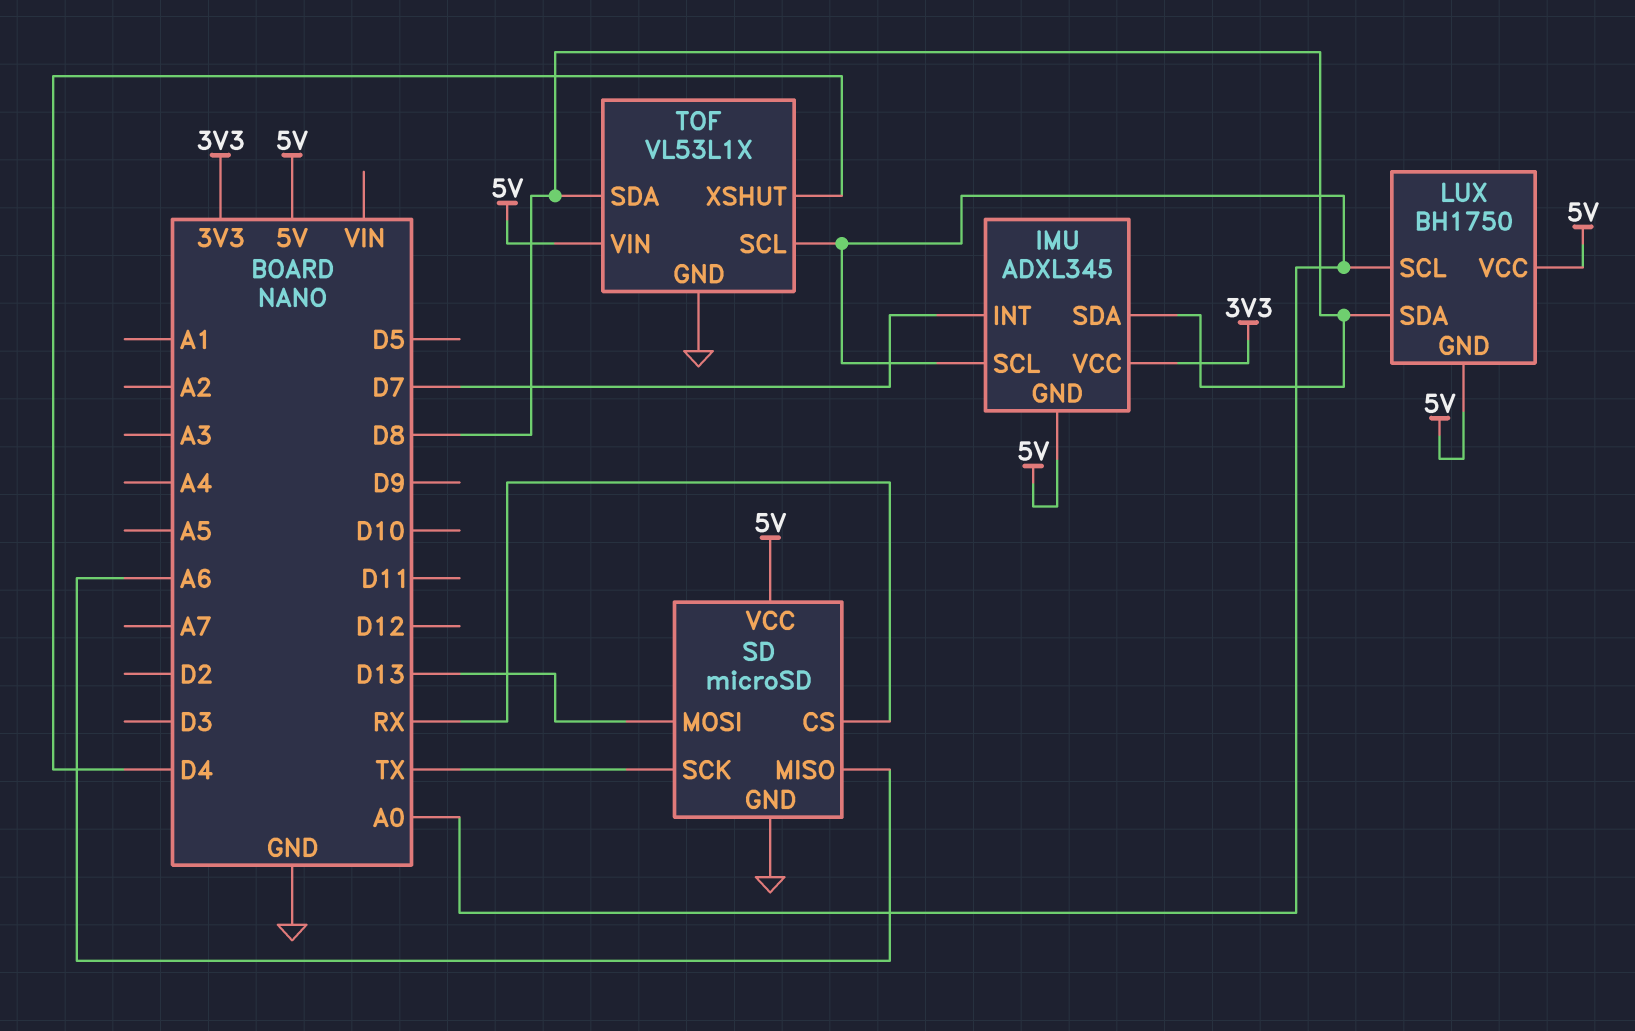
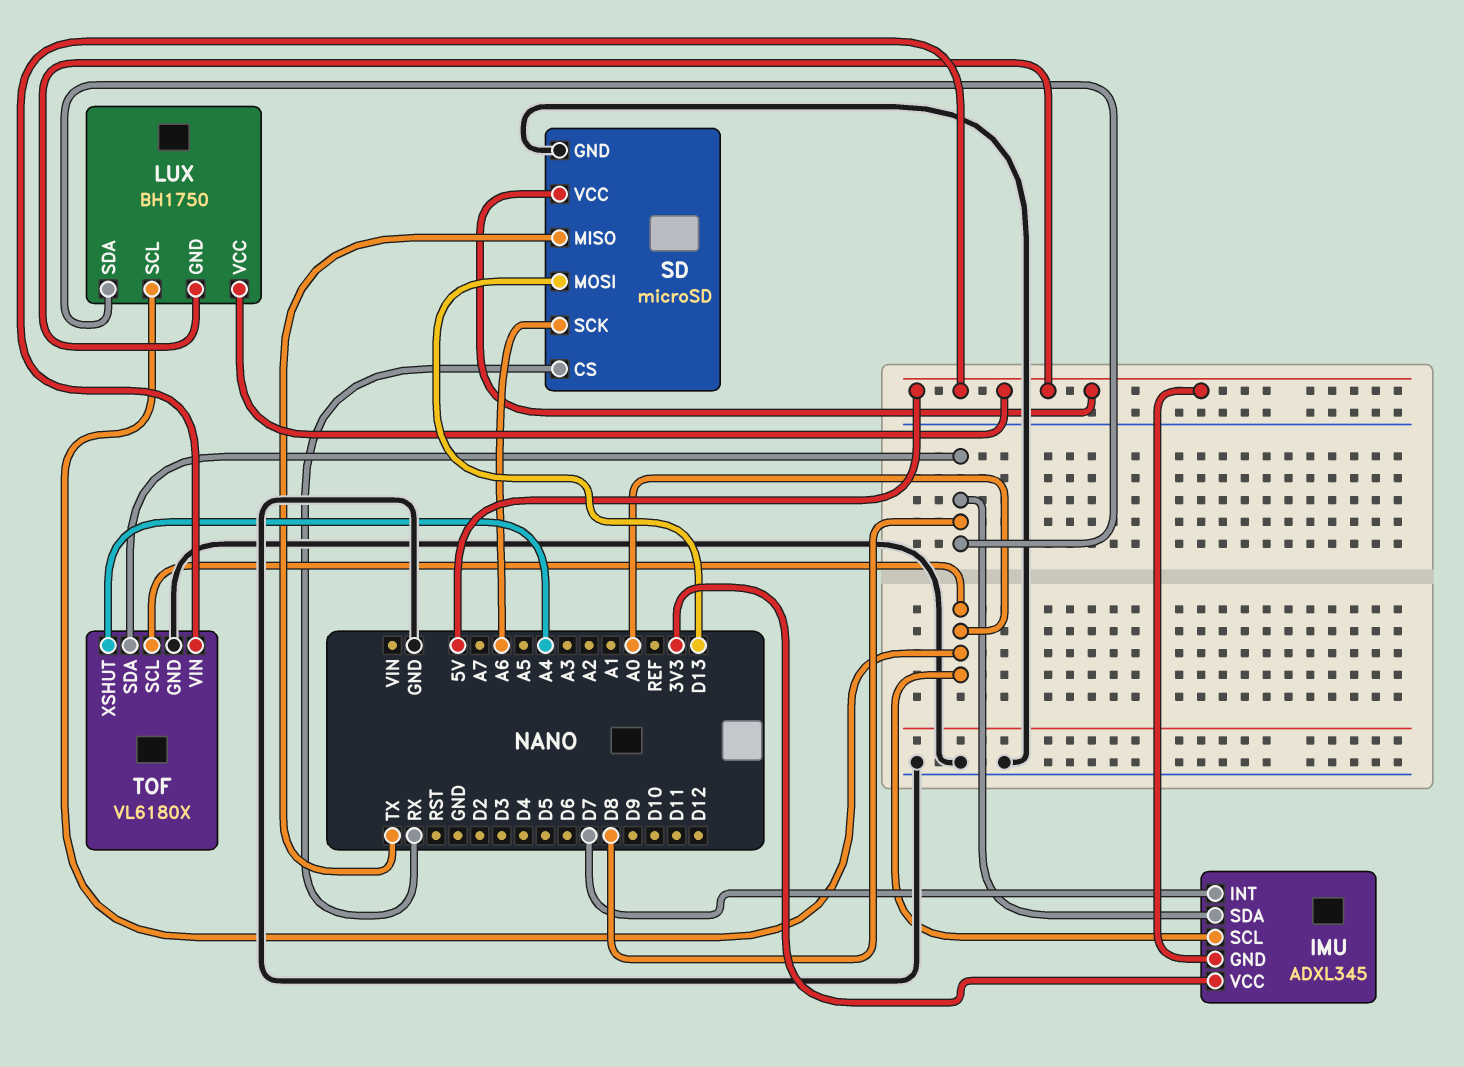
SD pin MISO: A6 -> TX
SD pin SCK: TX -> A6
TOF: VL53L1X -> VL6180X
TOF pin XSHUT: D4 -> A4

